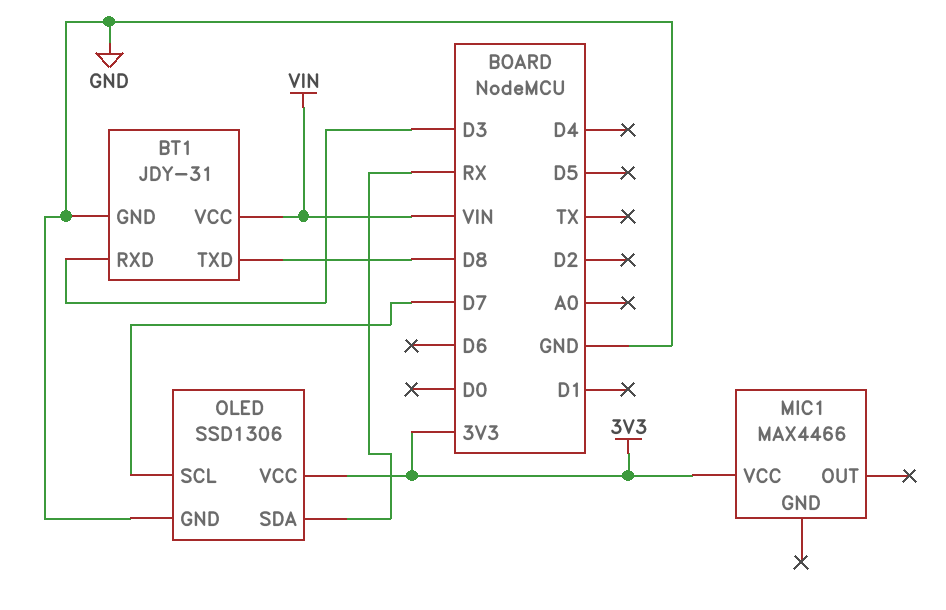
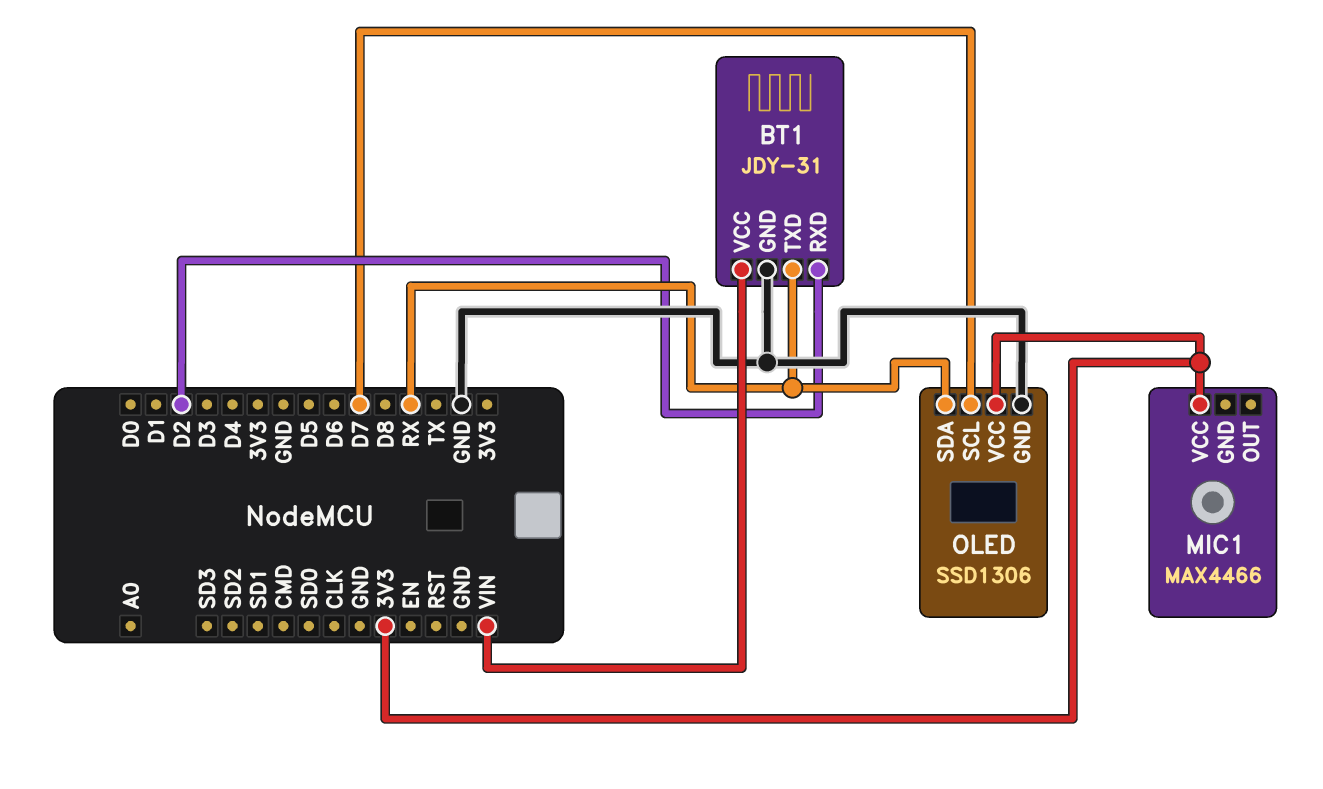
BT1 pin RXD: D3 -> D2
BT1 pin TXD: D8 -> RX

